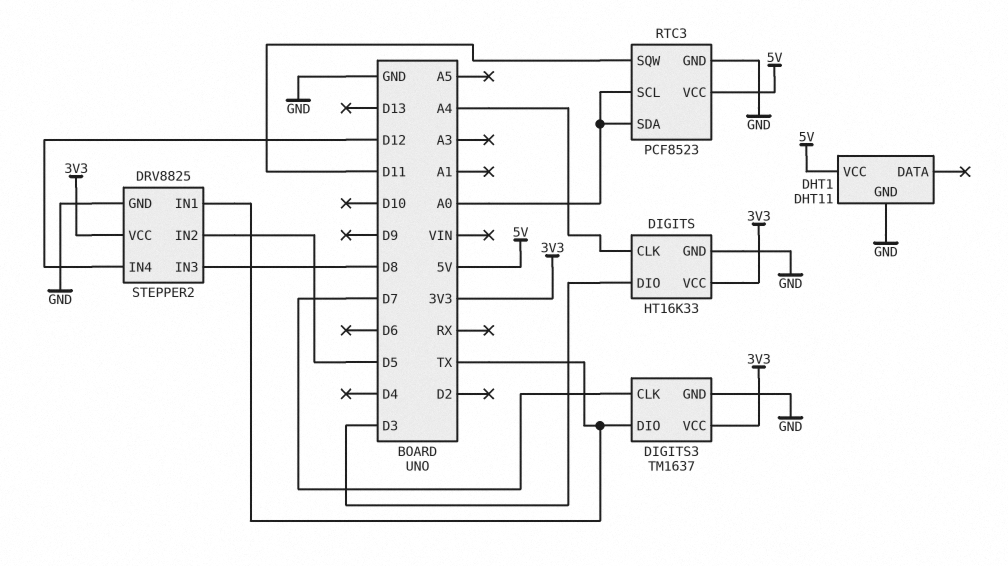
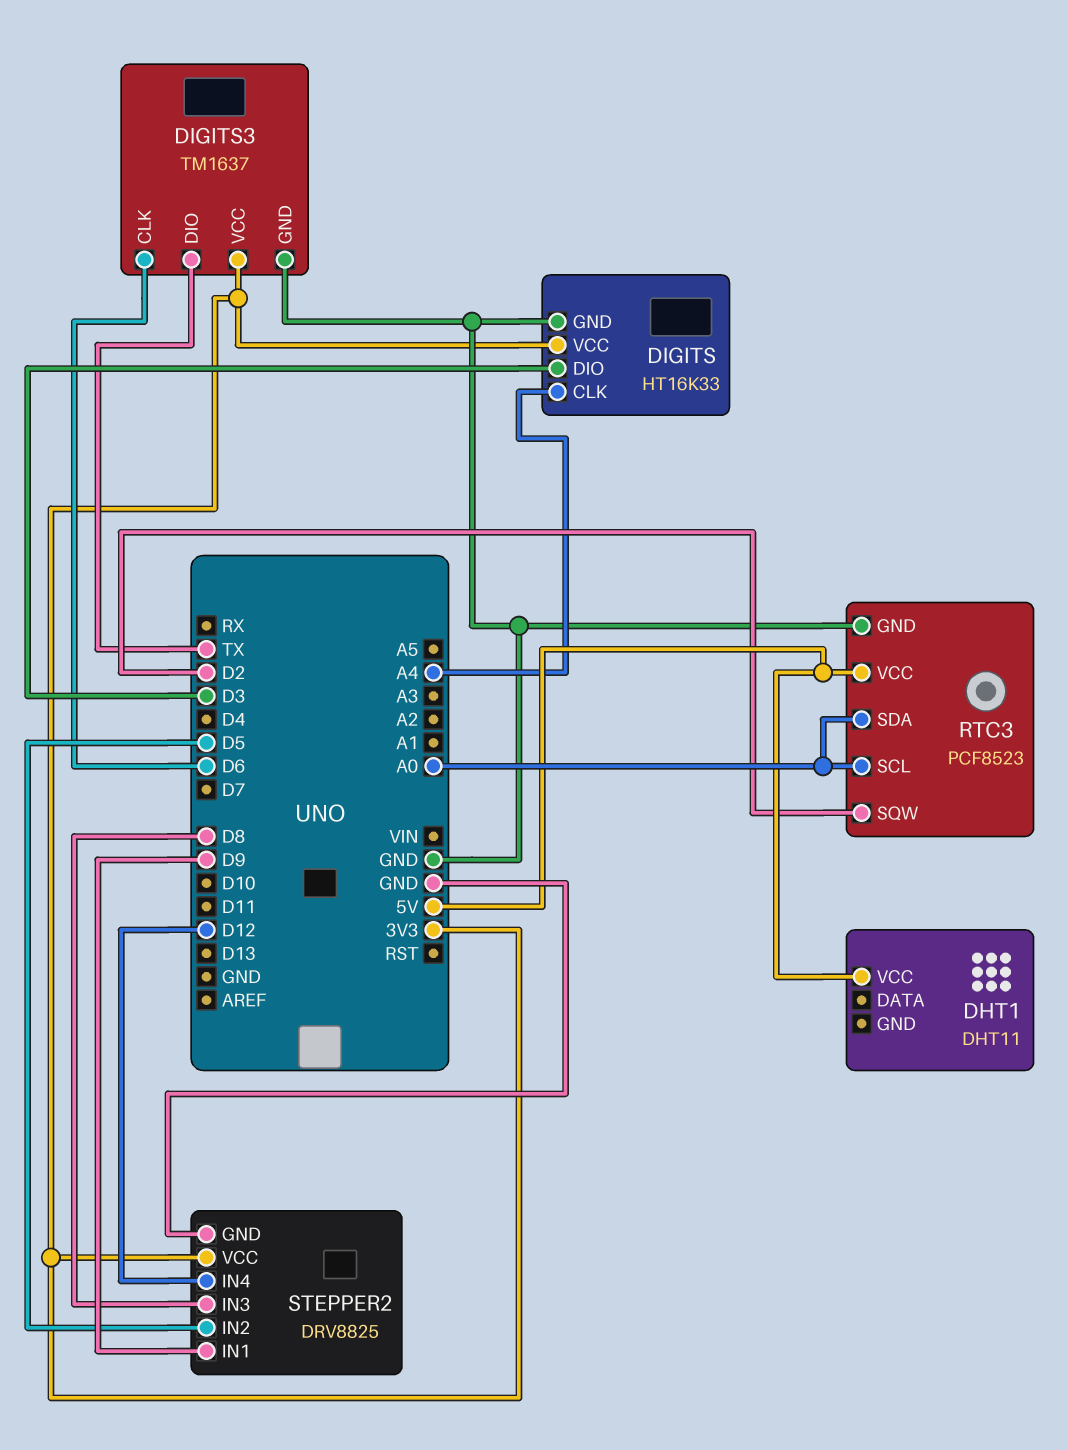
DHT1 pin GND: GND -> none
DIGITS3 pin CLK: D7 -> D6
RTC3 pin SQW: D11 -> D2
STEPPER2 pin IN1: TX -> D9

